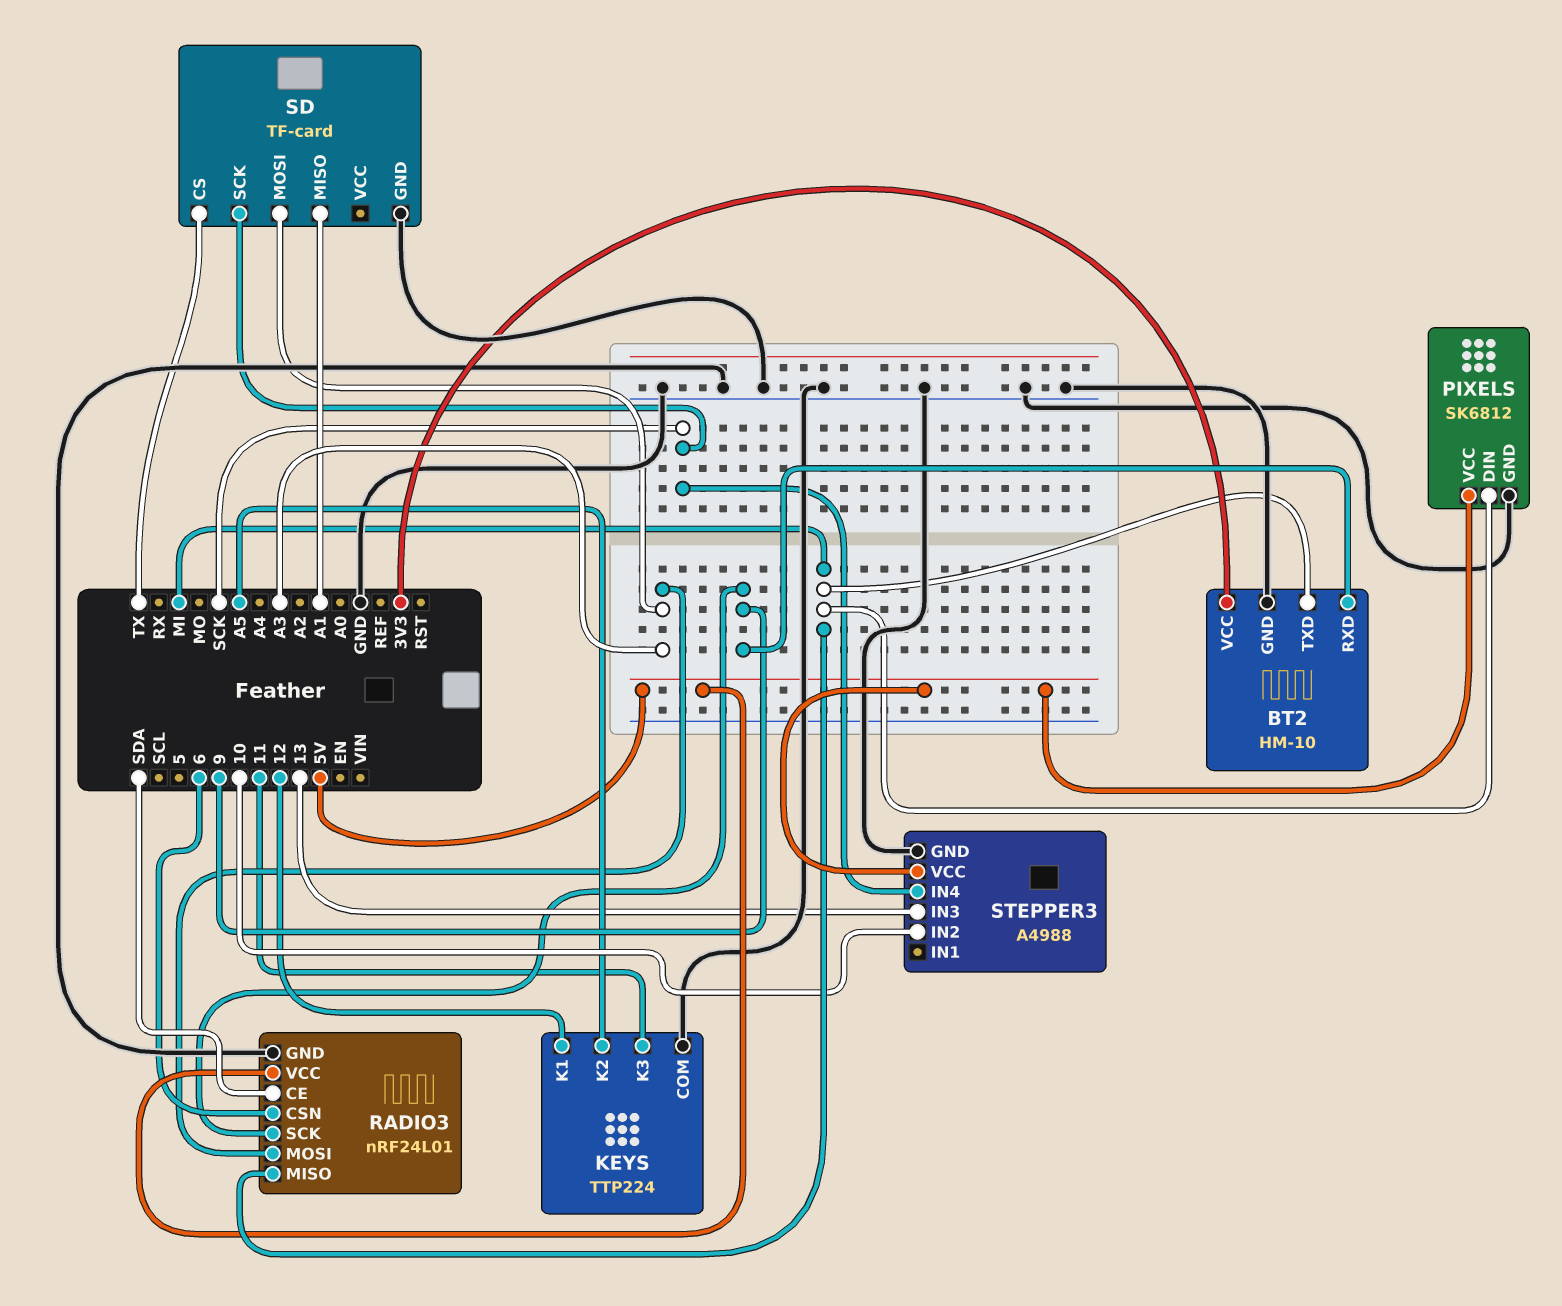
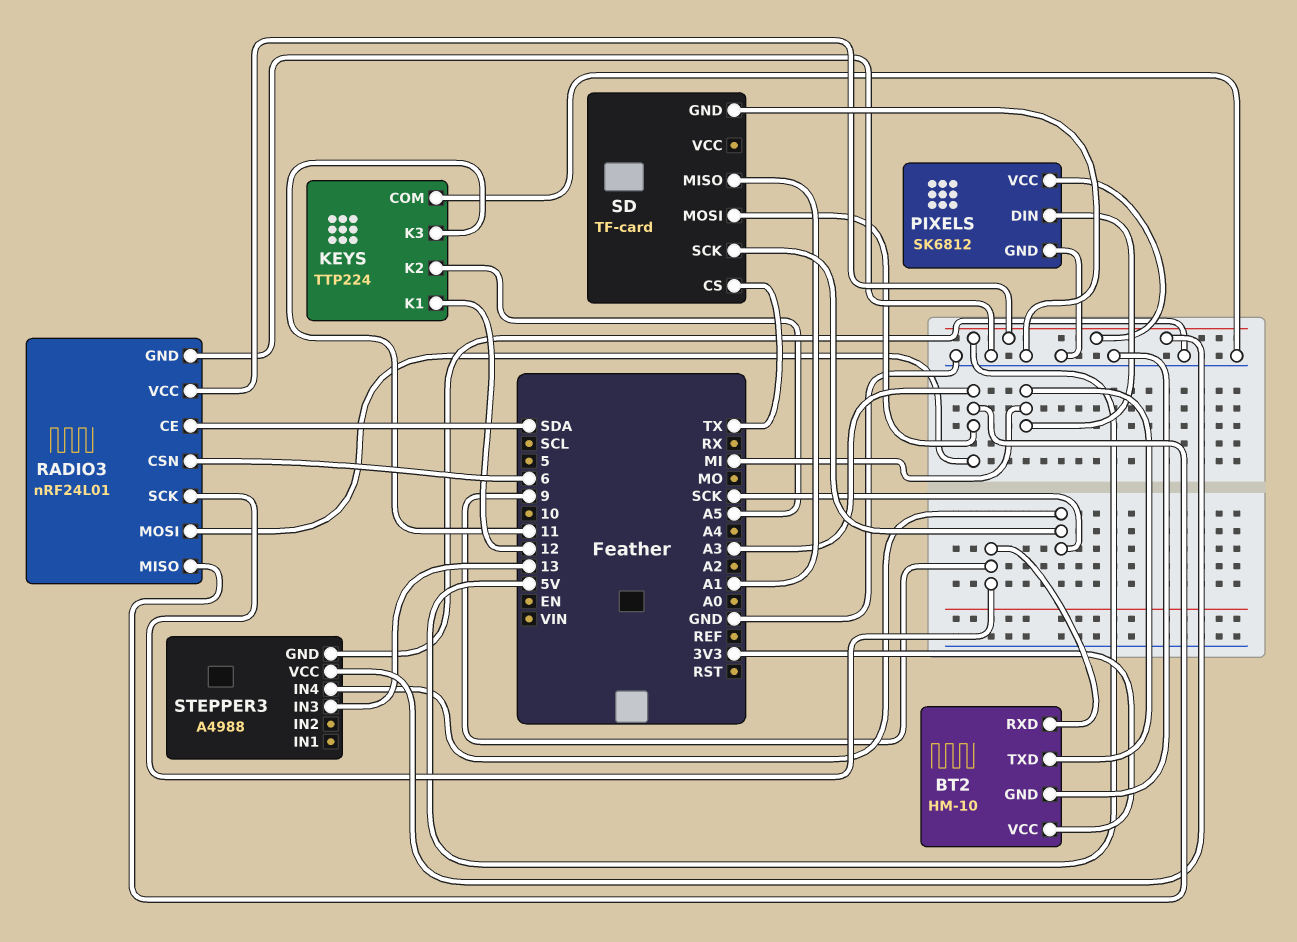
RADIO3 pin MISO: MI -> A3
STEPPER3 pin IN2: 10 -> none

